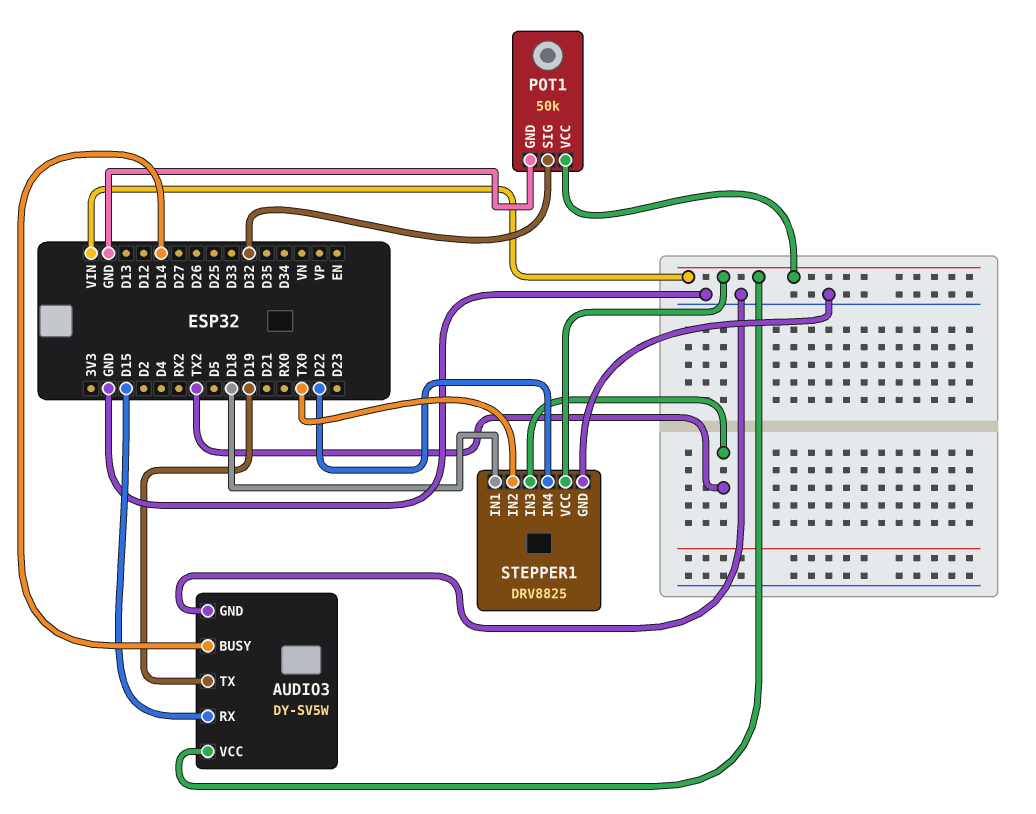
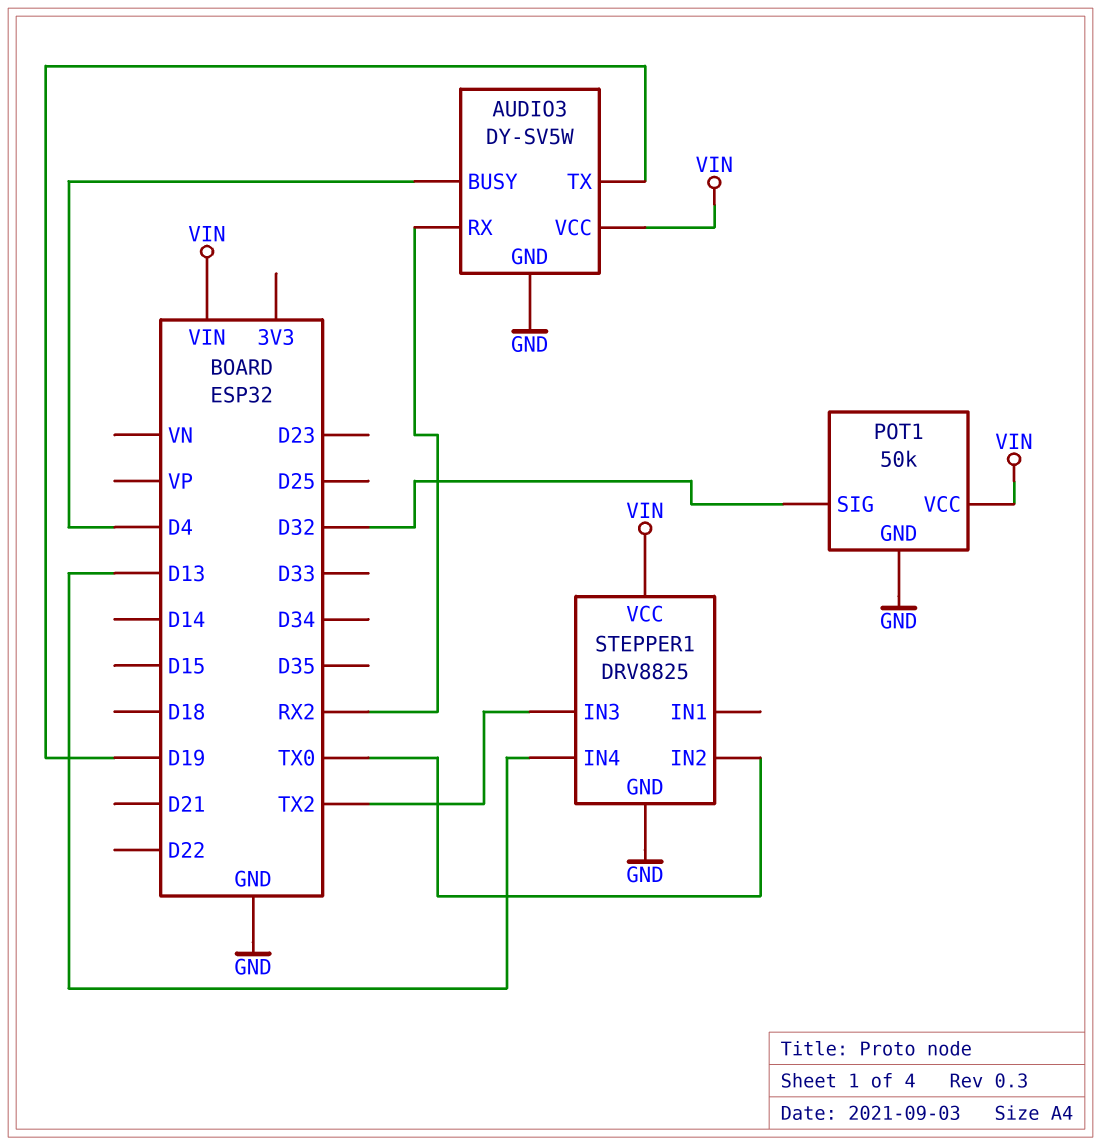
AUDIO3 pin BUSY: D14 -> D4
AUDIO3 pin RX: D15 -> RX2
STEPPER1 pin IN1: D18 -> none
STEPPER1 pin IN4: D22 -> D13

